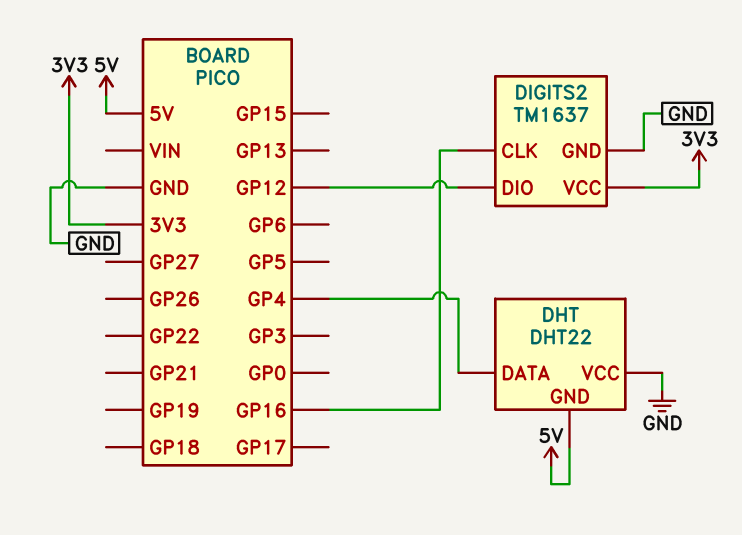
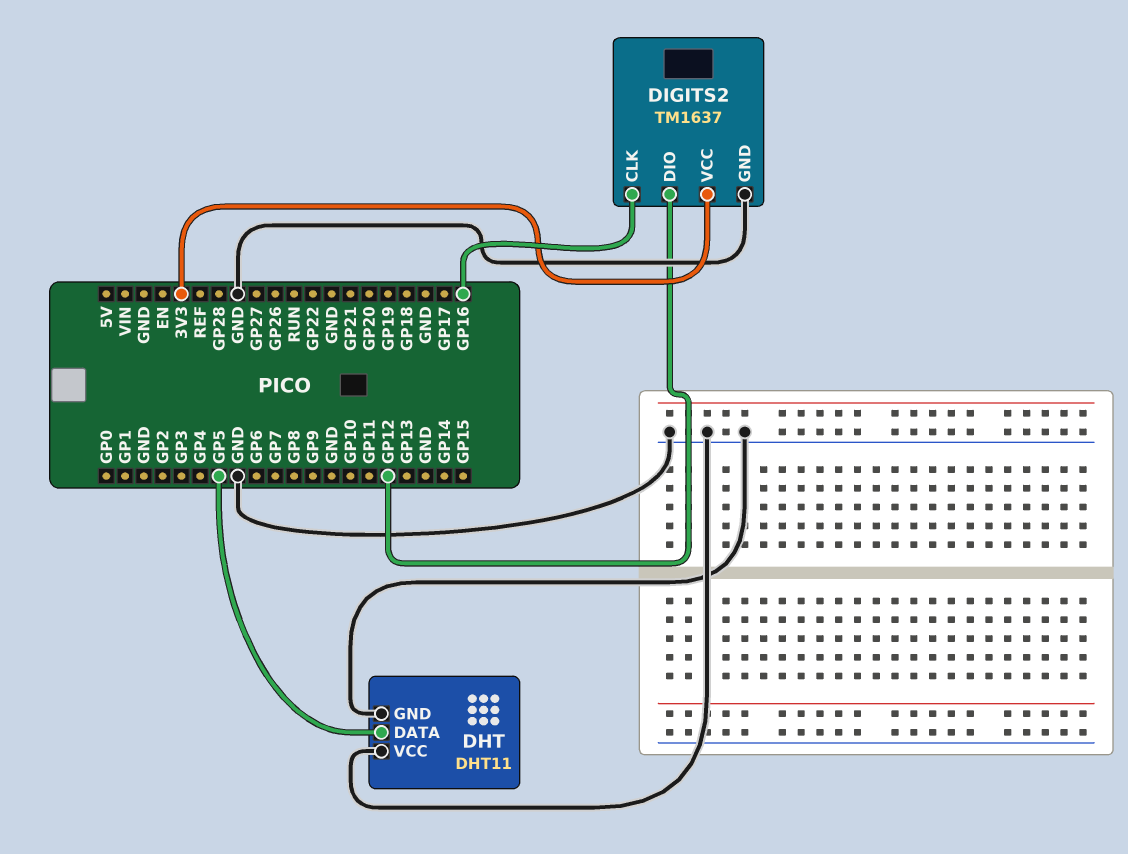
DHT: DHT22 -> DHT11
DHT pin DATA: GP4 -> GP5
DHT pin GND: 5V -> GND

